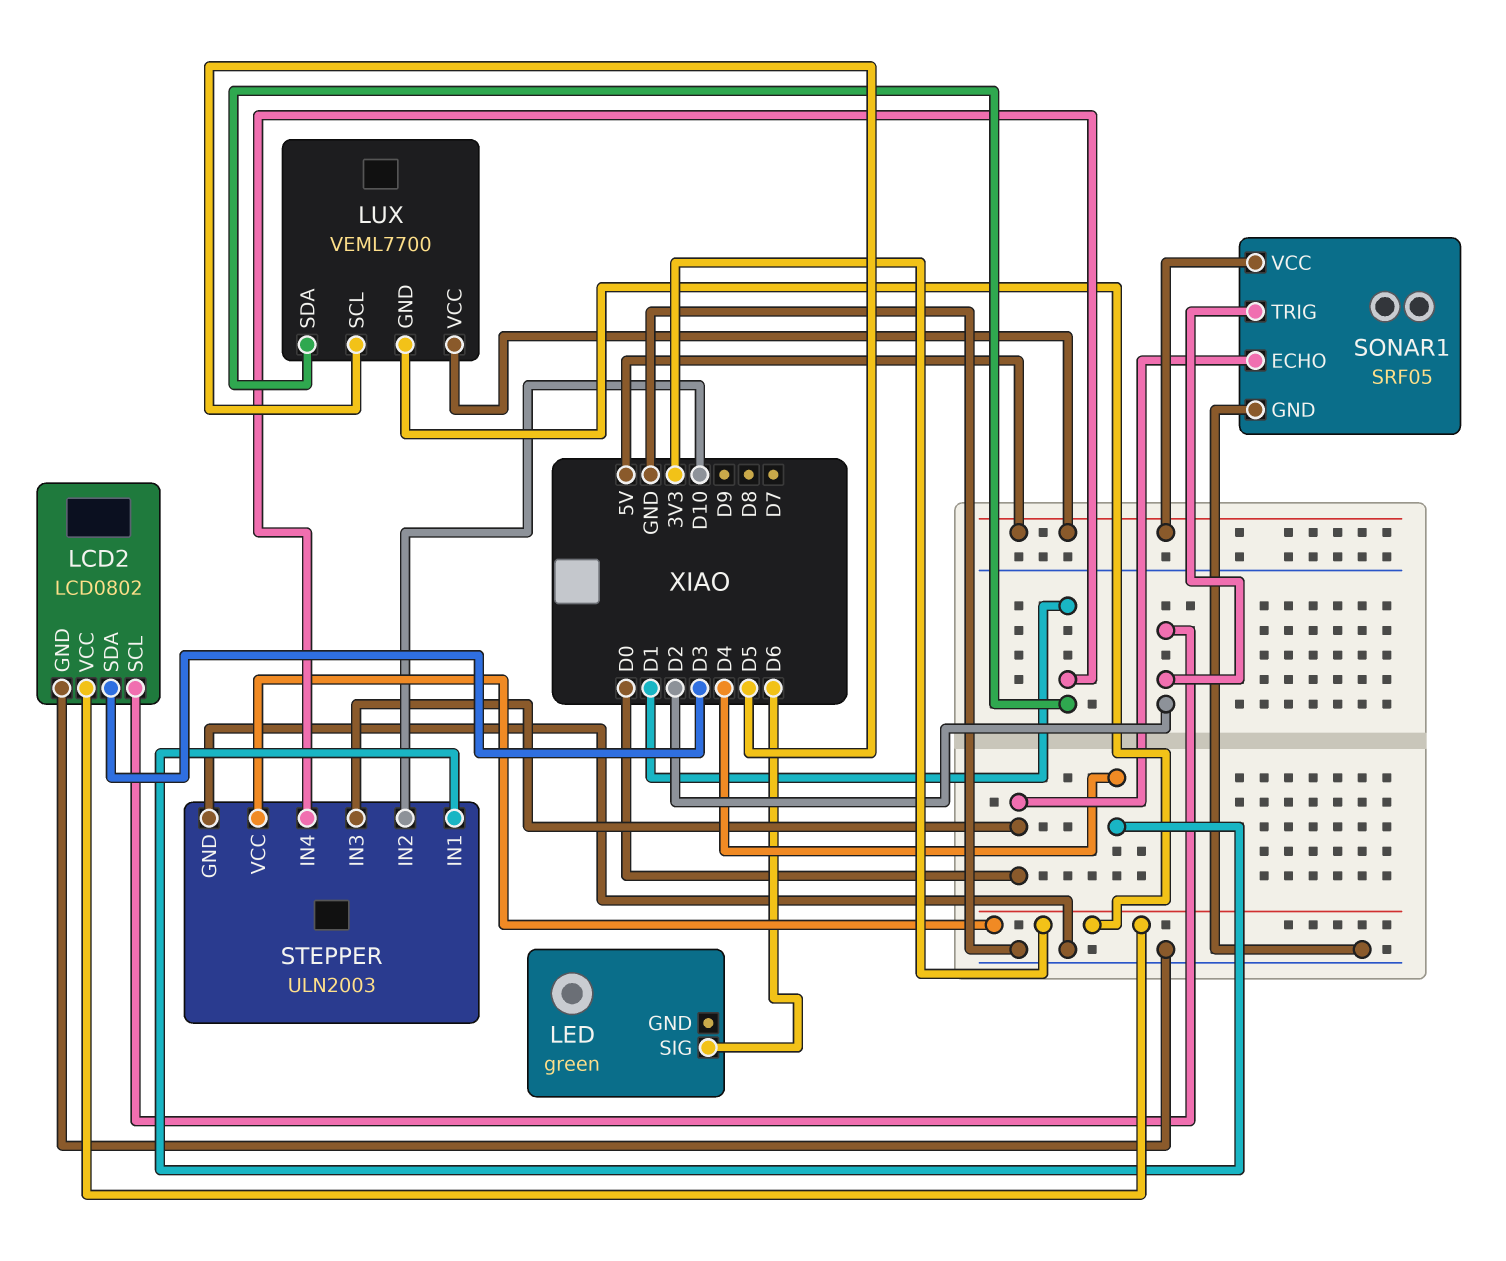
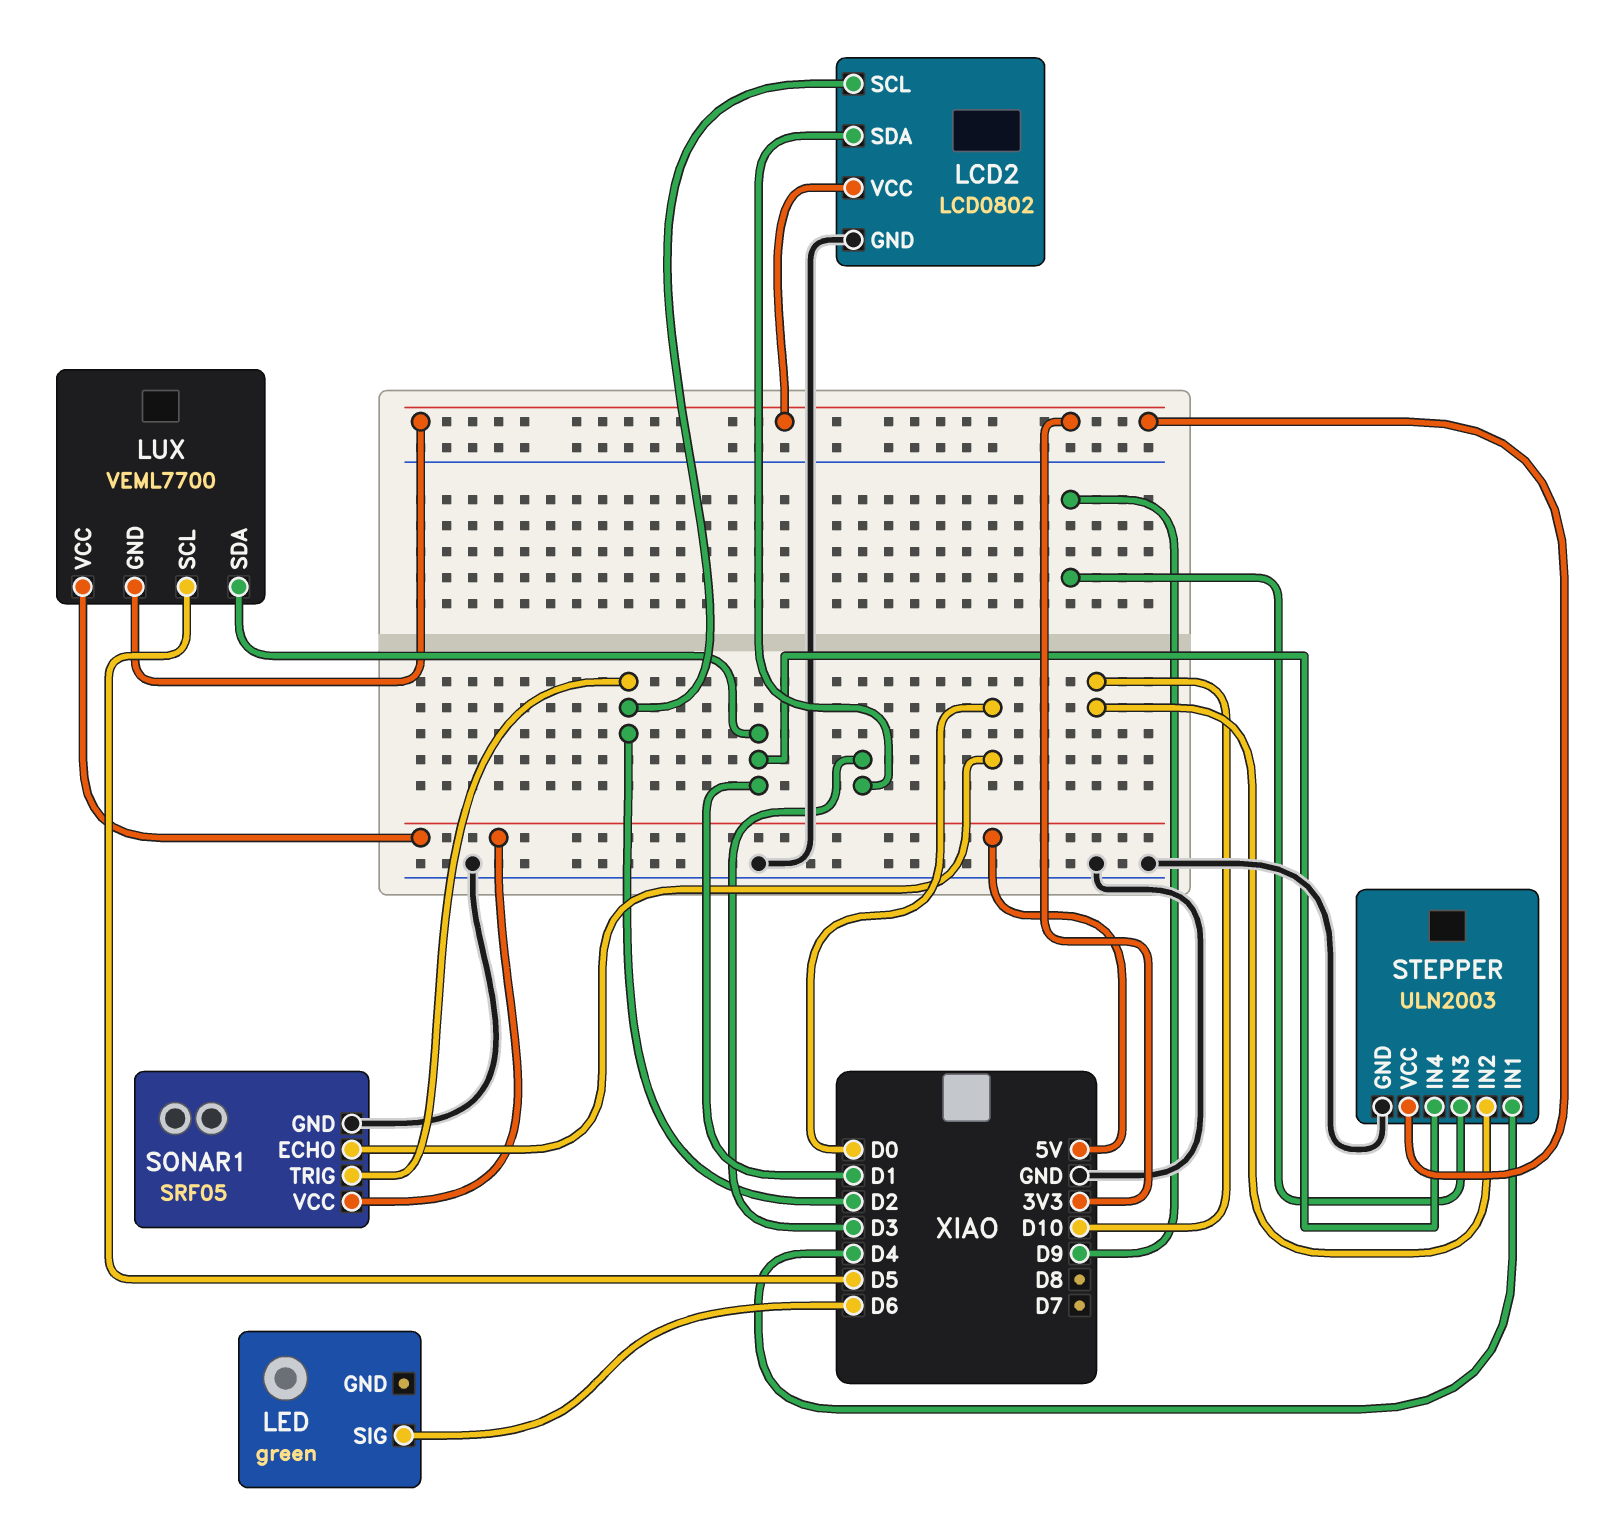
STEPPER pin IN3: D0 -> D9

